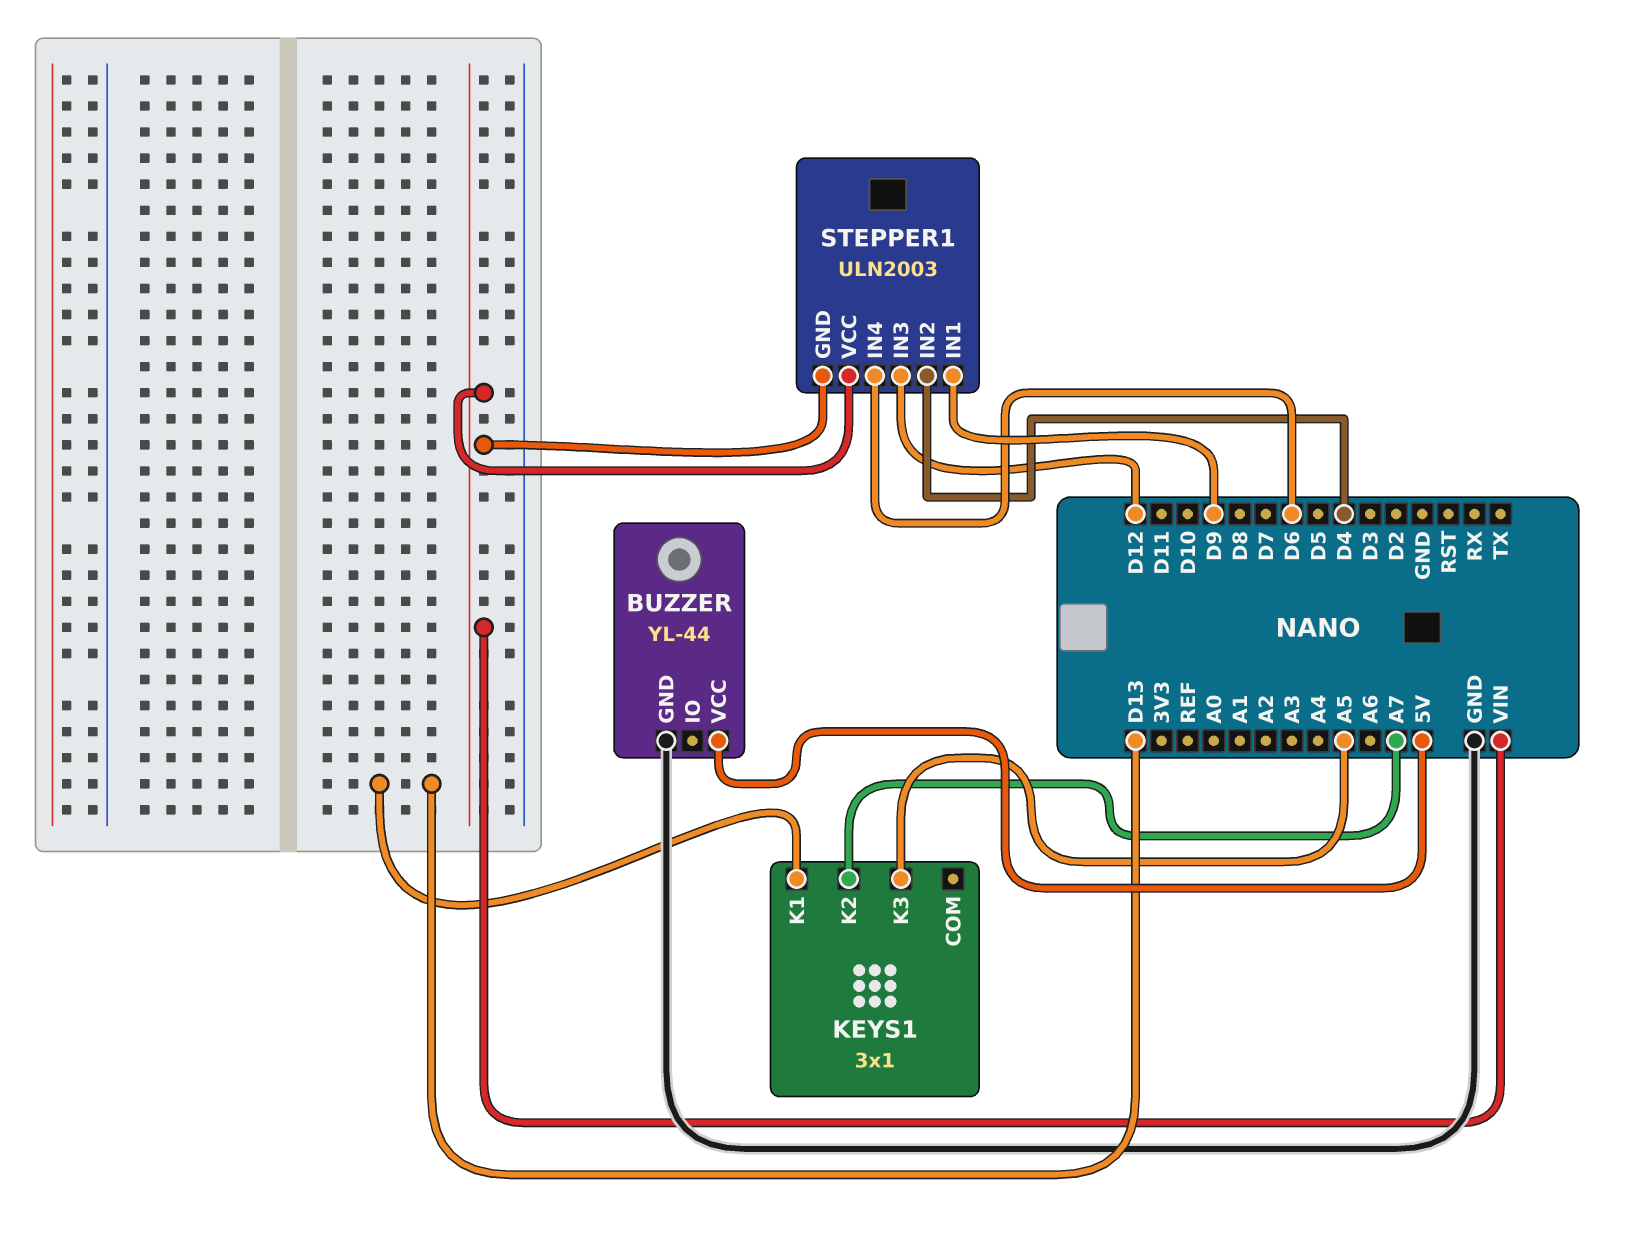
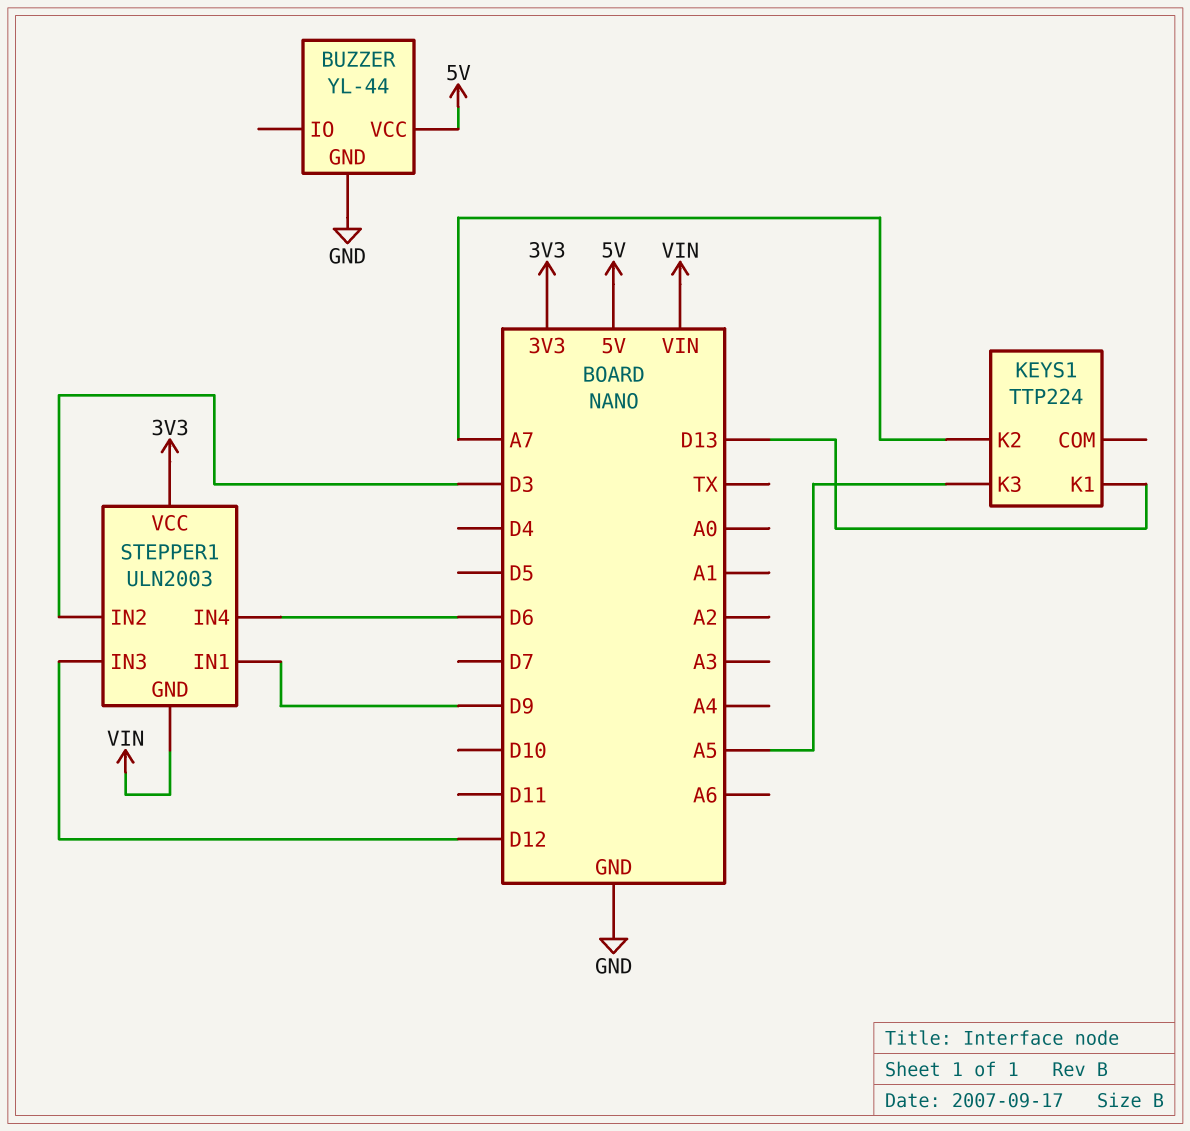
KEYS1: 3x1 -> TTP224
STEPPER1 pin IN2: D4 -> D3
STEPPER1 pin VCC: VIN -> 3V3

